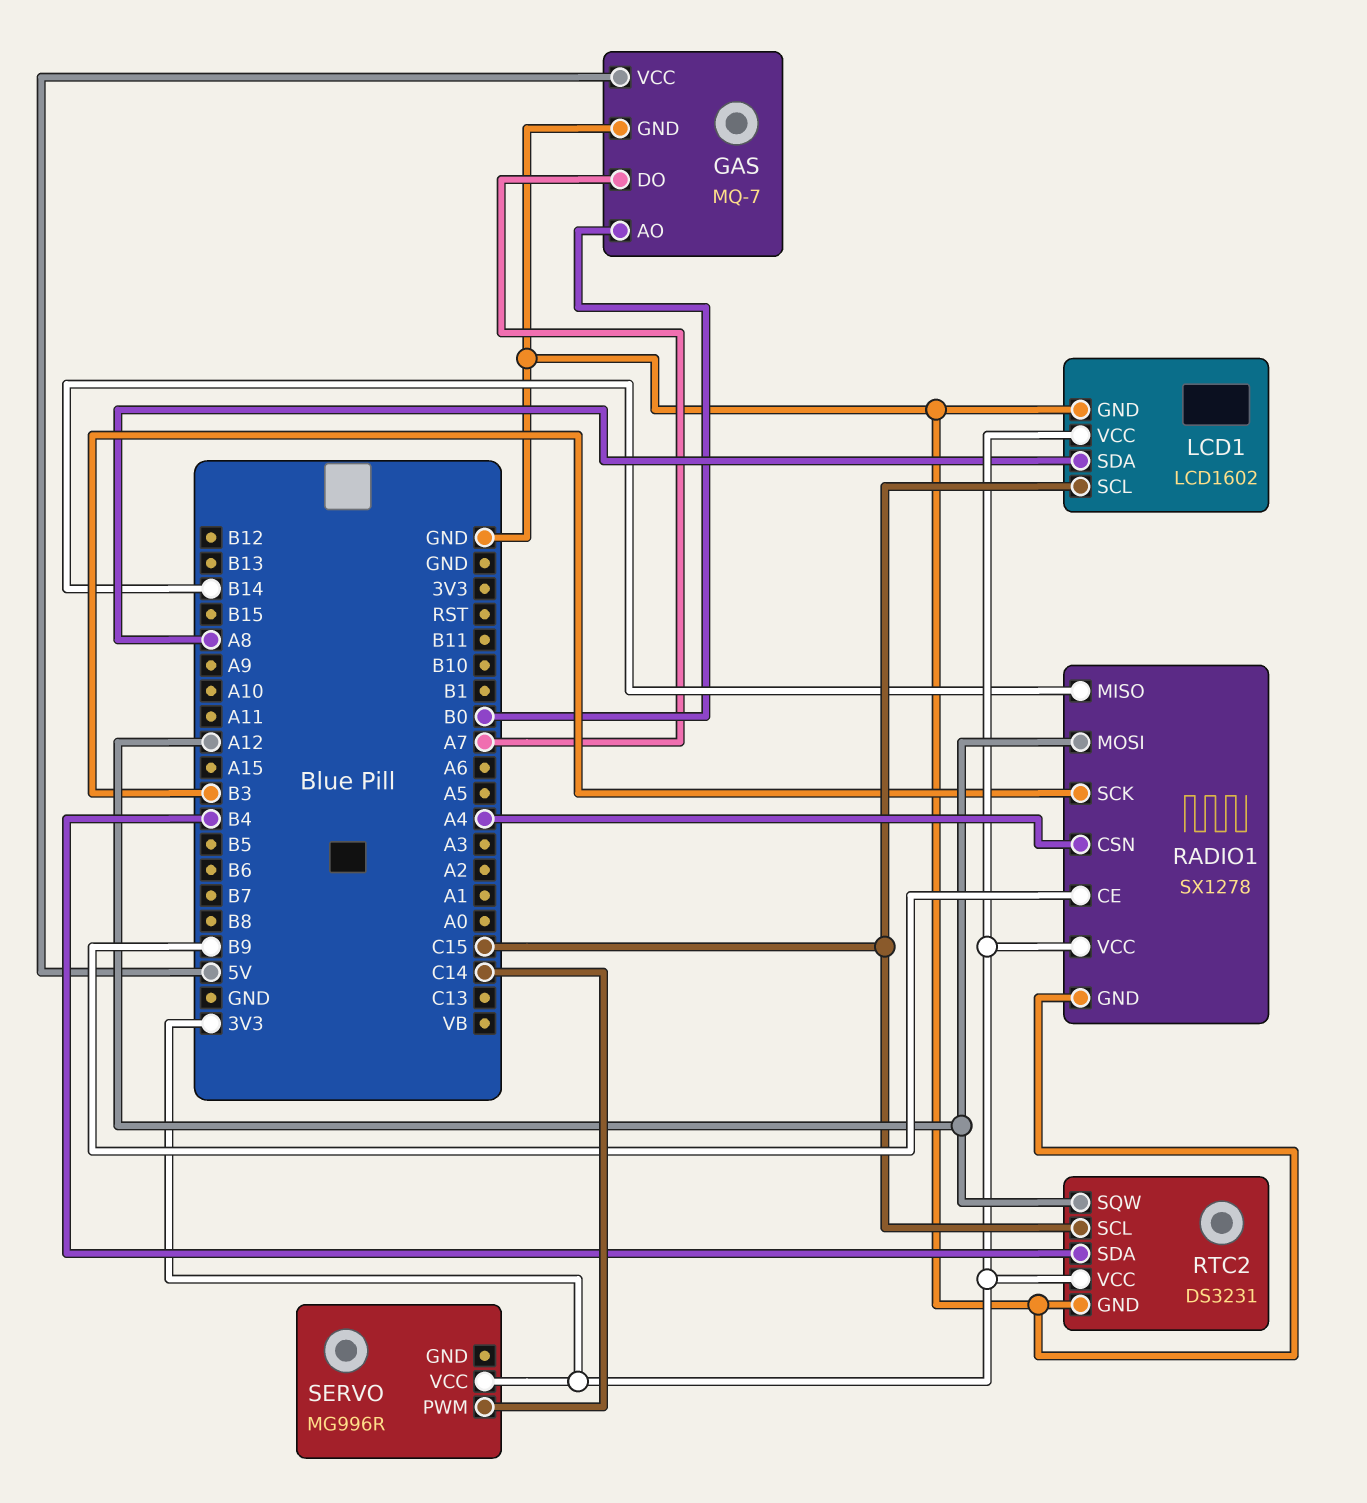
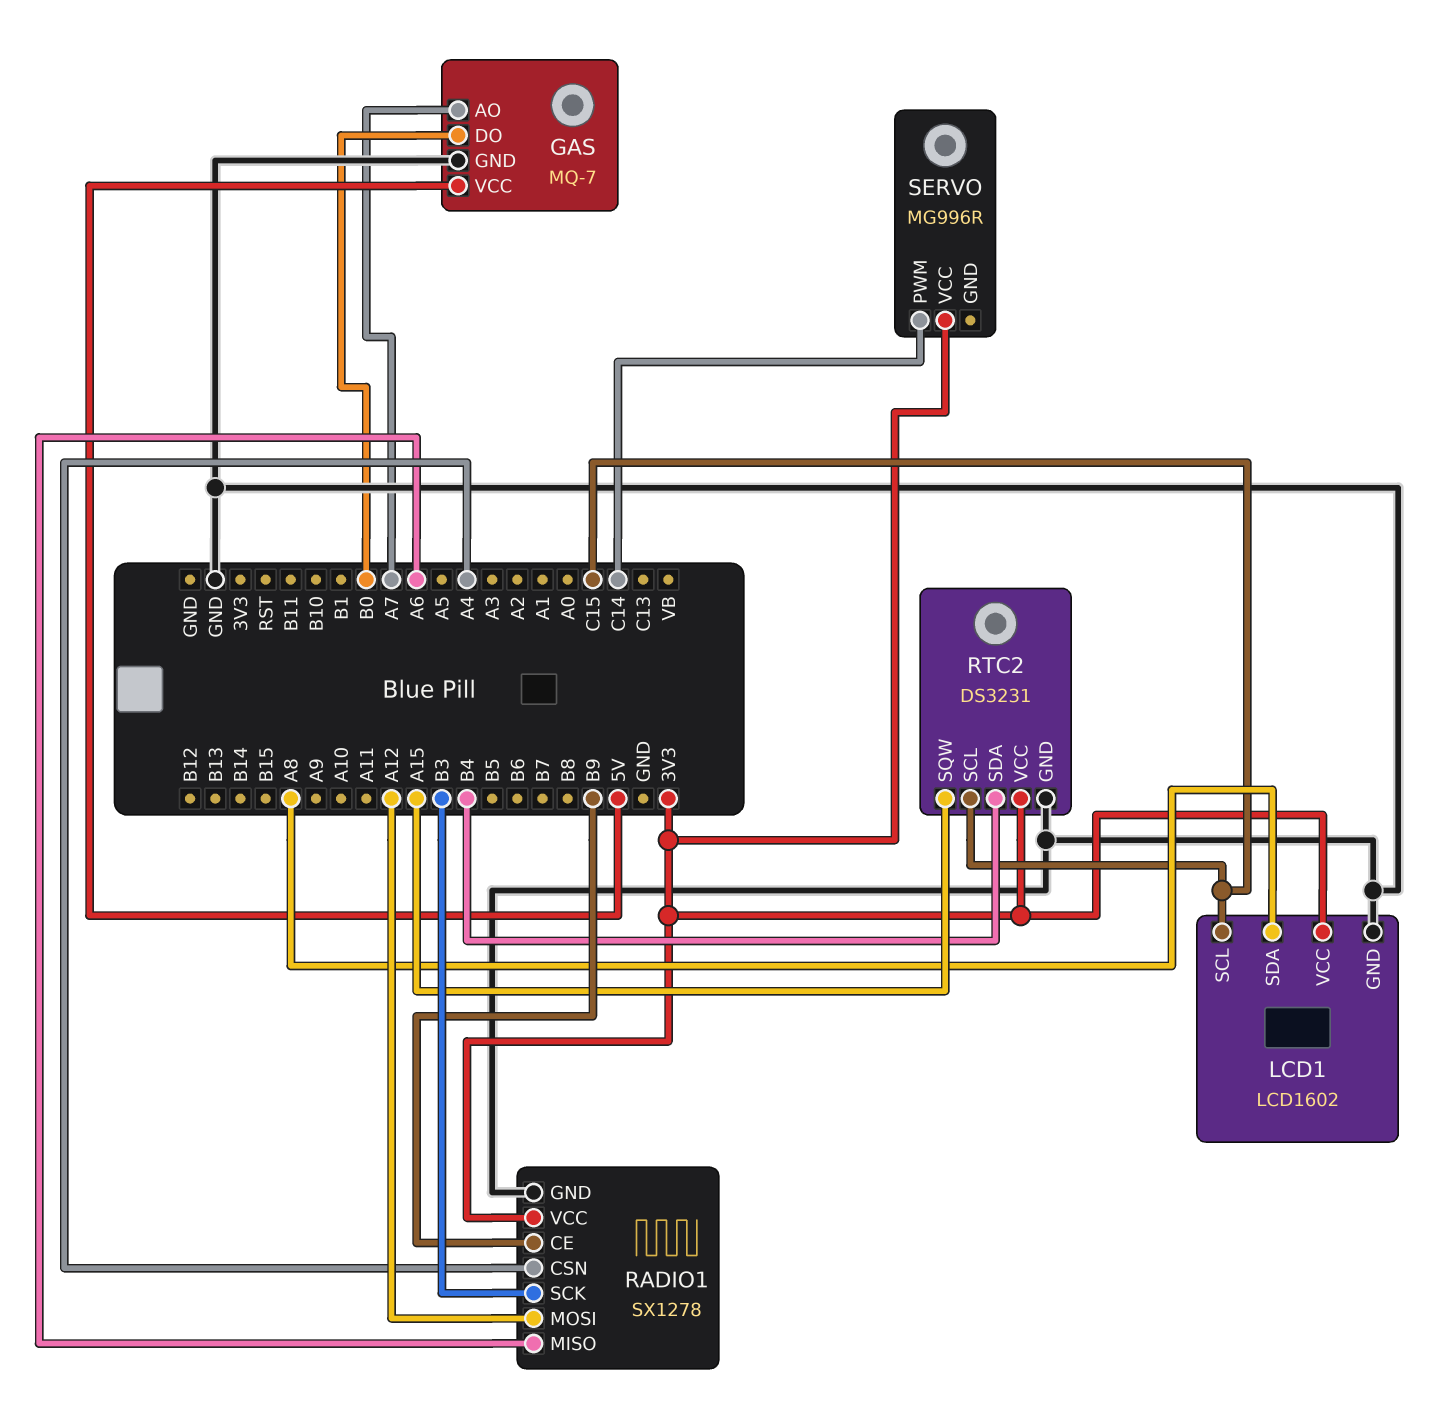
GAS pin AO: B0 -> A7
GAS pin DO: A7 -> B0
RADIO1 pin MISO: B14 -> A6
RTC2 pin SQW: A12 -> A15

